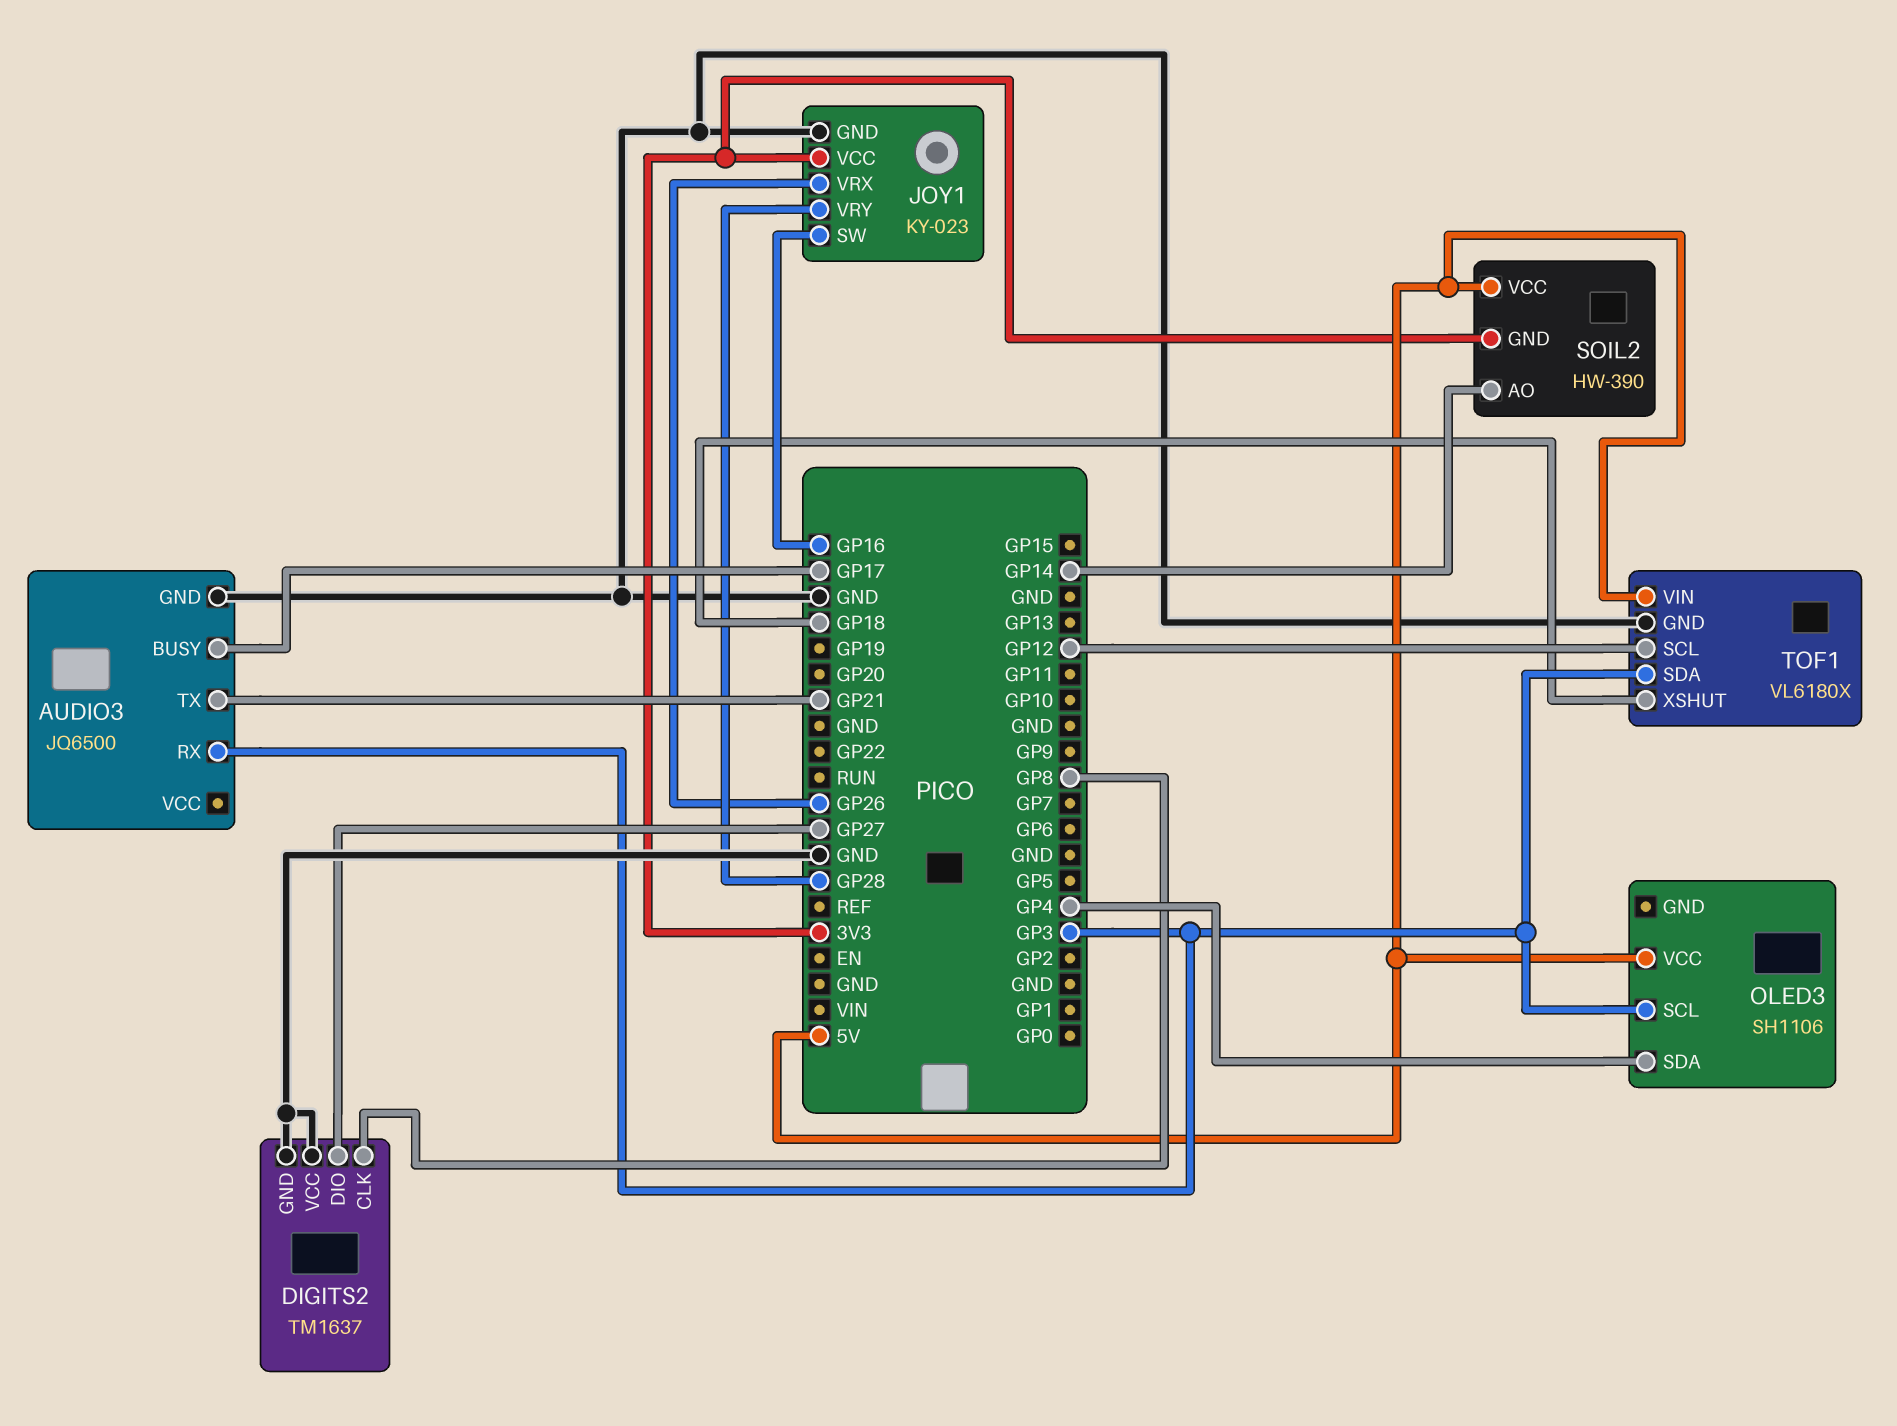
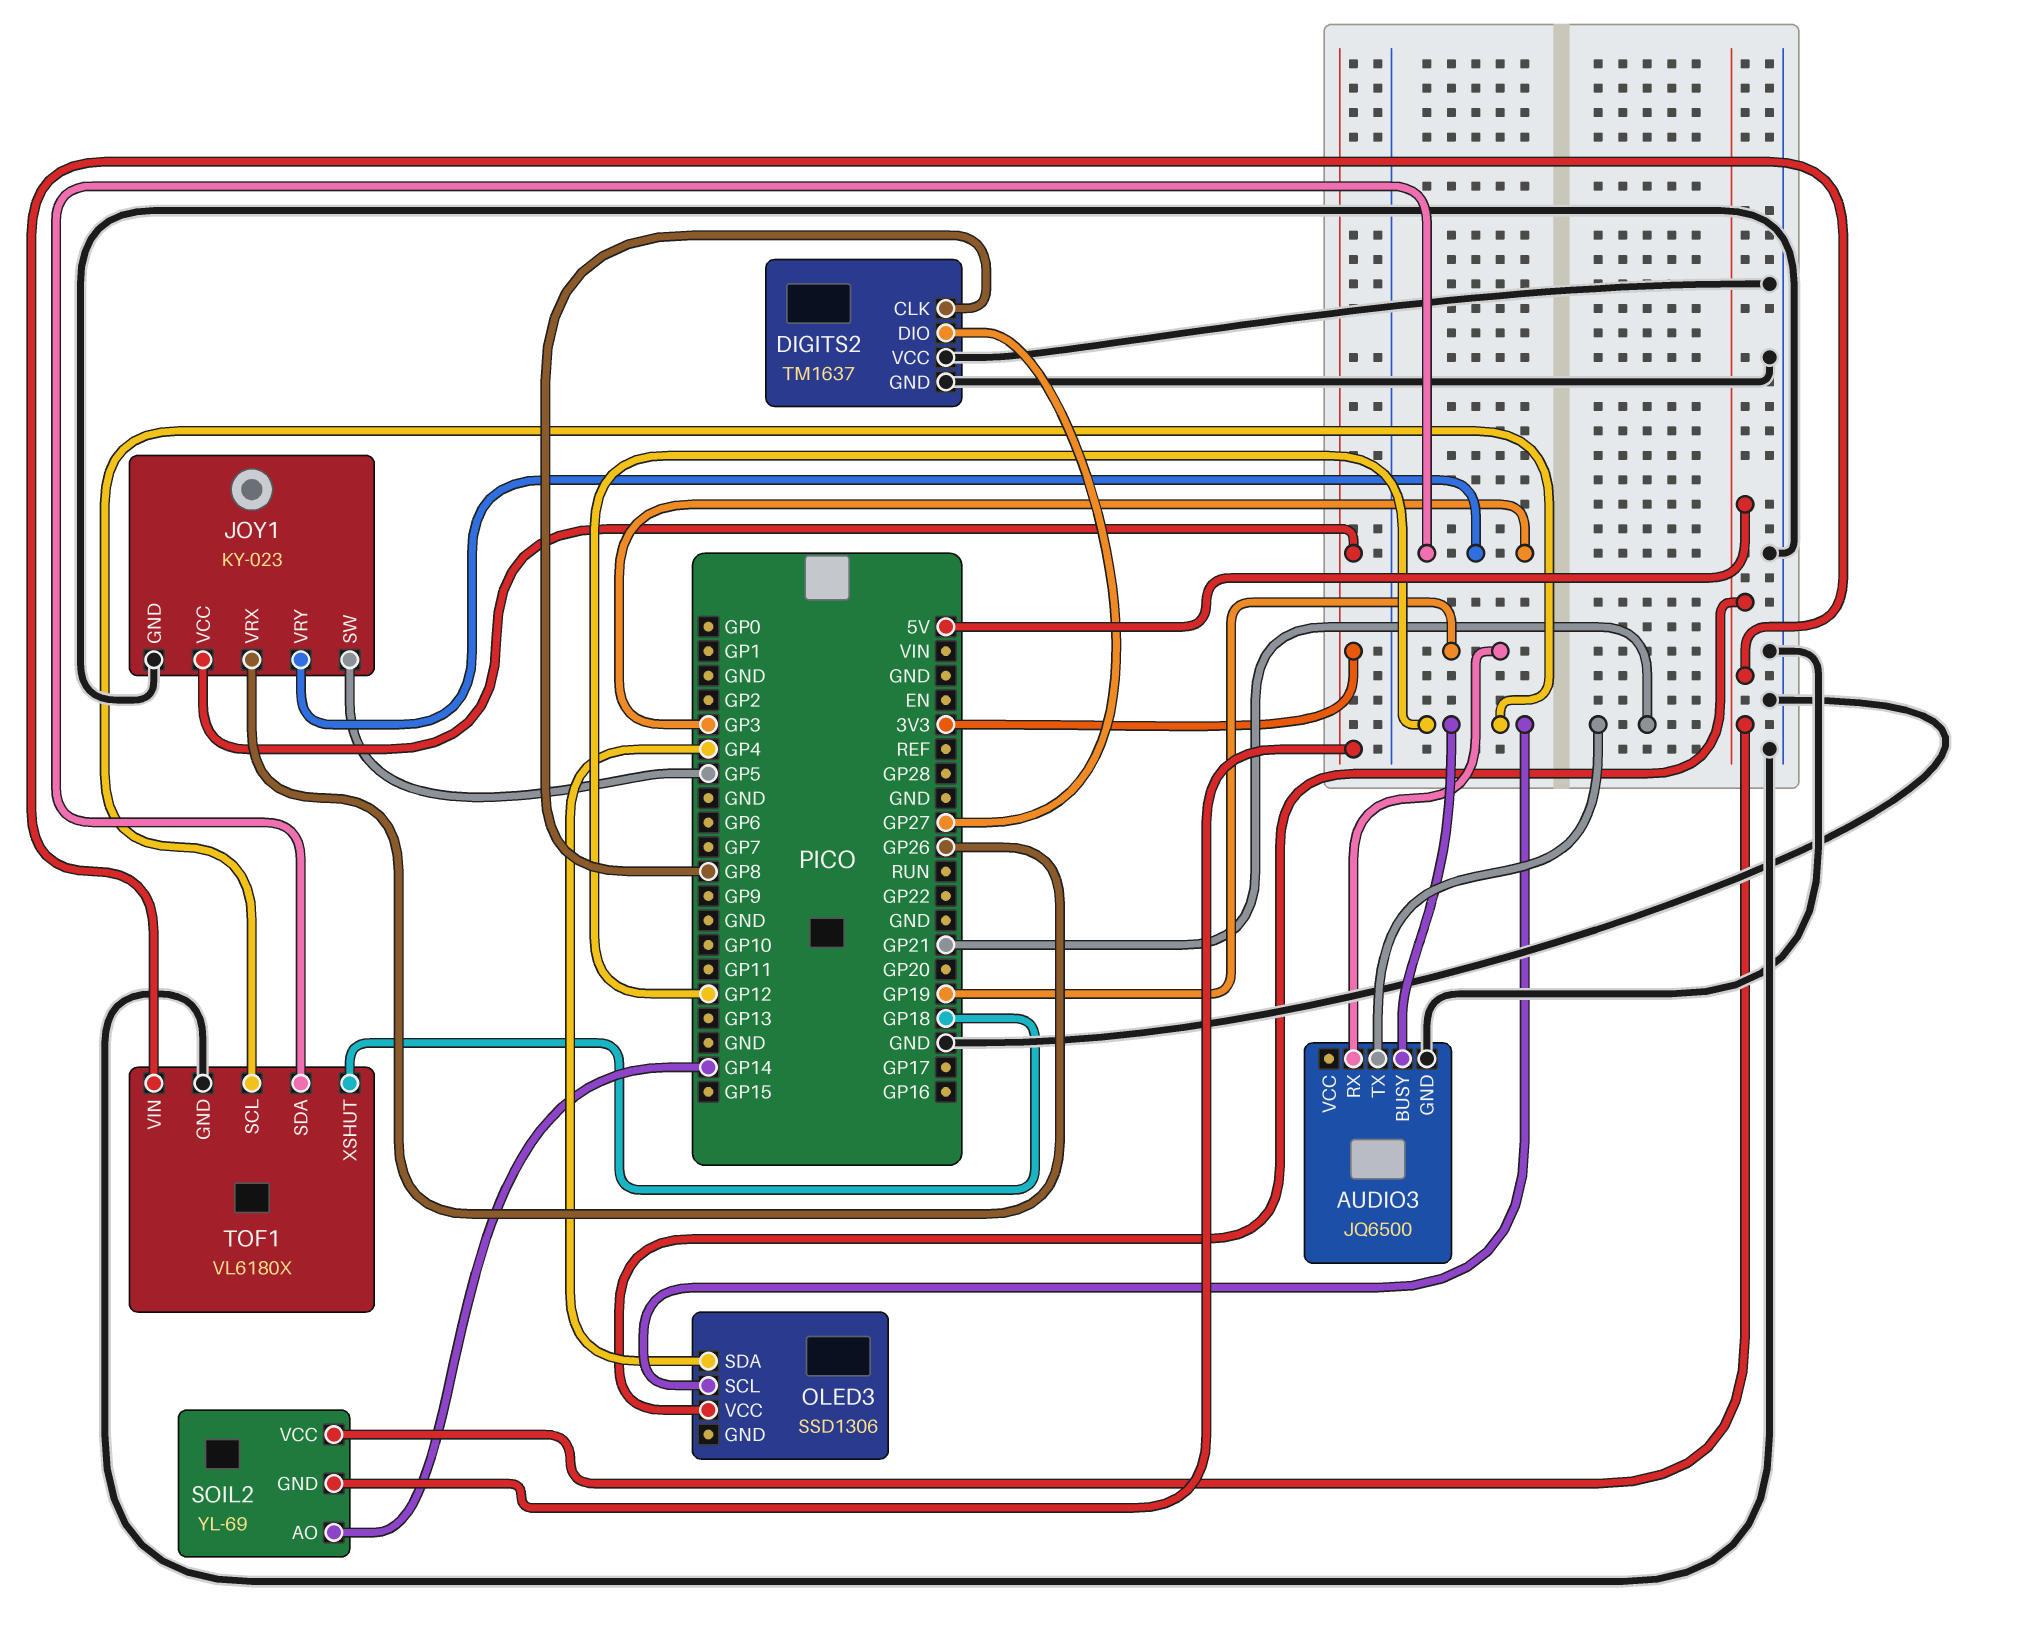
AUDIO3 pin BUSY: GP17 -> GP12
AUDIO3 pin RX: GP3 -> GP19
JOY1 pin SW: GP16 -> GP5
JOY1 pin VRY: GP28 -> GP3
OLED3: SH1106 -> SSD1306
OLED3 pin SCL: GP3 -> GP12
SOIL2: HW-390 -> YL-69

